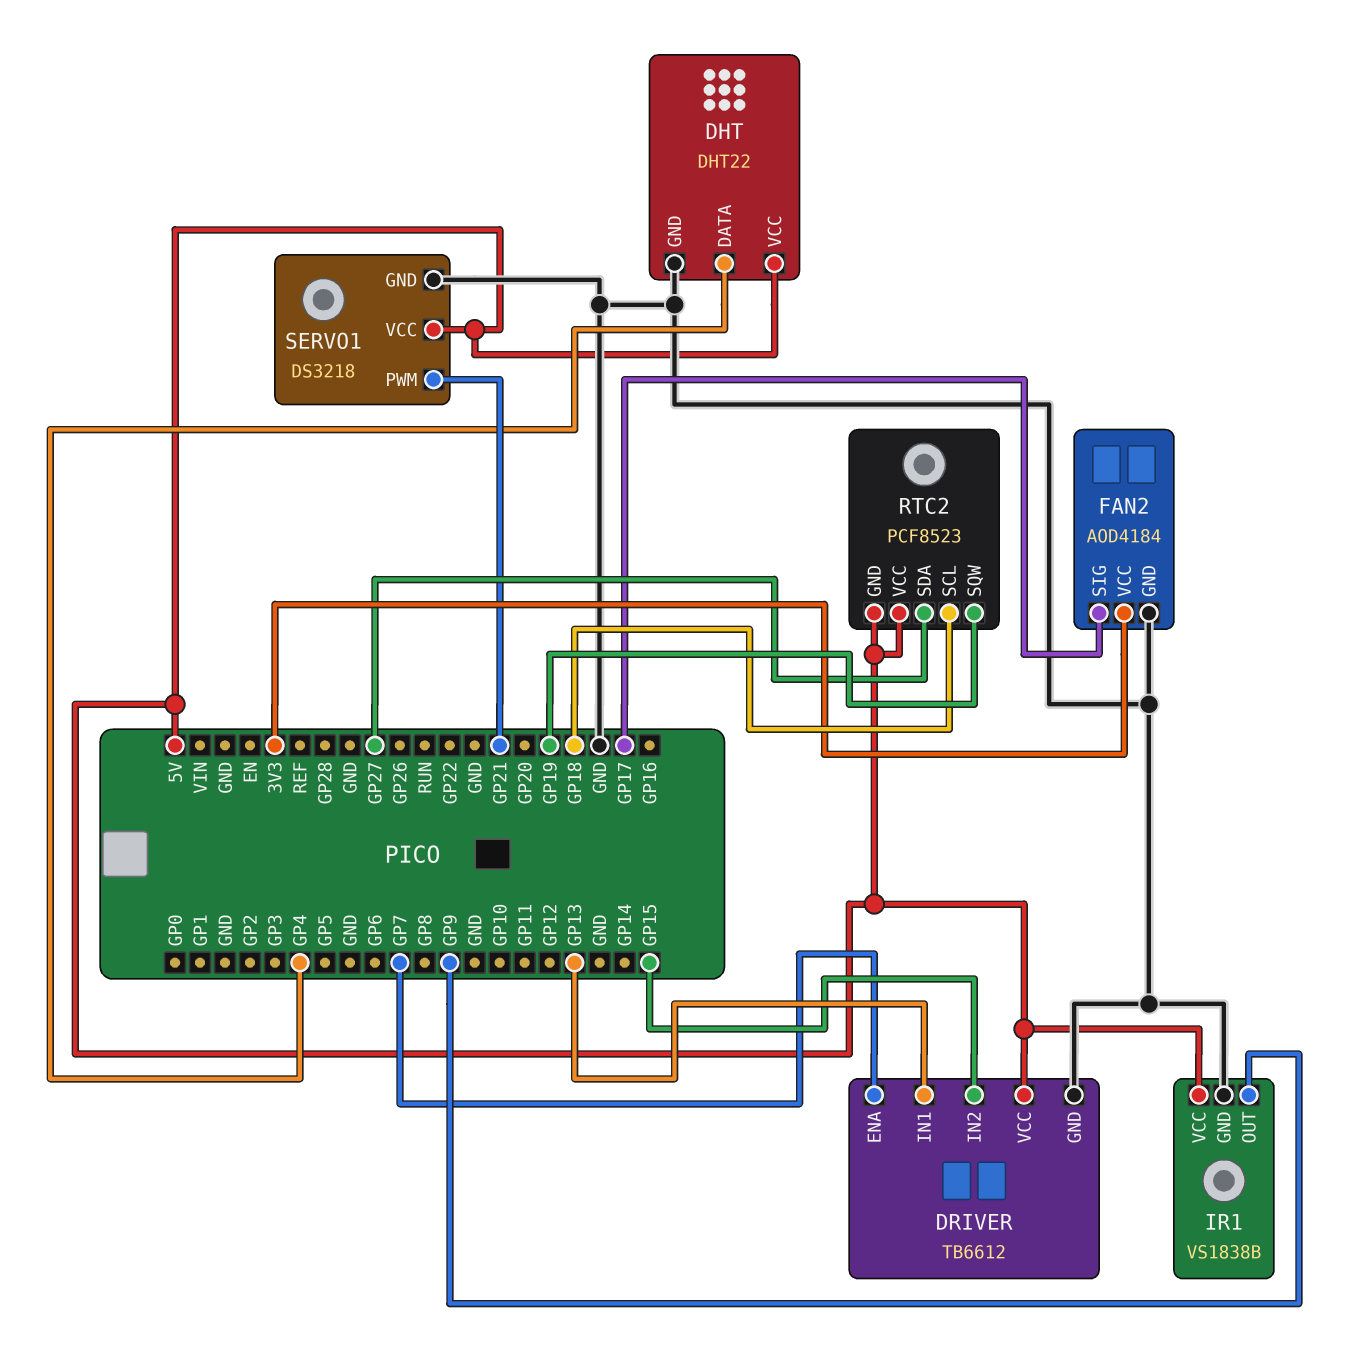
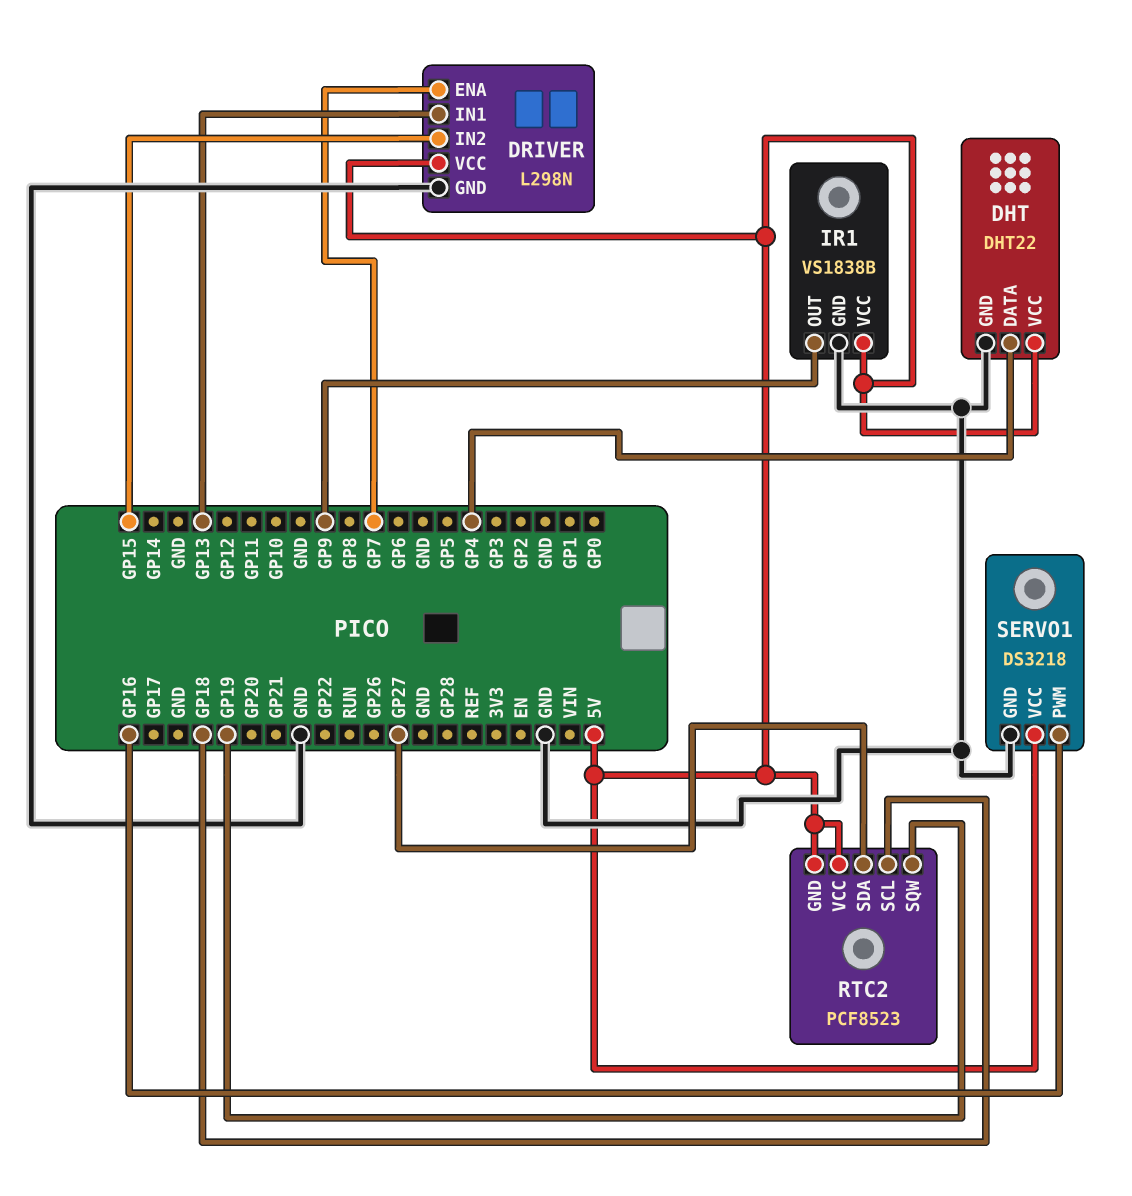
DRIVER: TB6612 -> L298N
FAN2: AOD4184 -> none
FAN2 pin GND: GND -> none
FAN2 pin SIG: GP17 -> none
FAN2 pin VCC: 3V3 -> none
SERVO1 pin PWM: GP21 -> GP16

